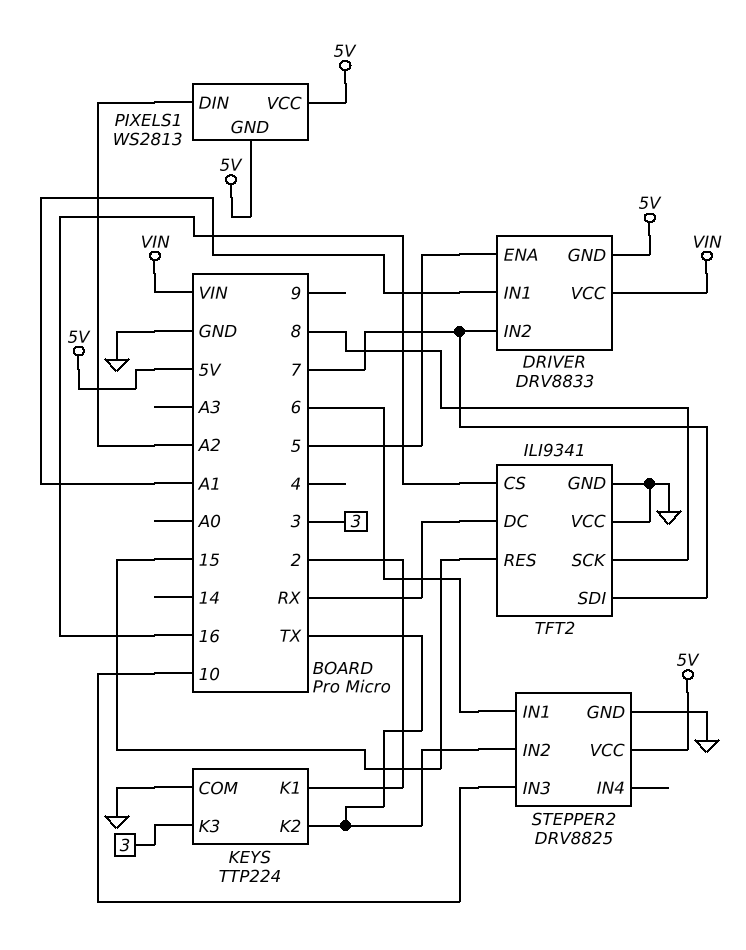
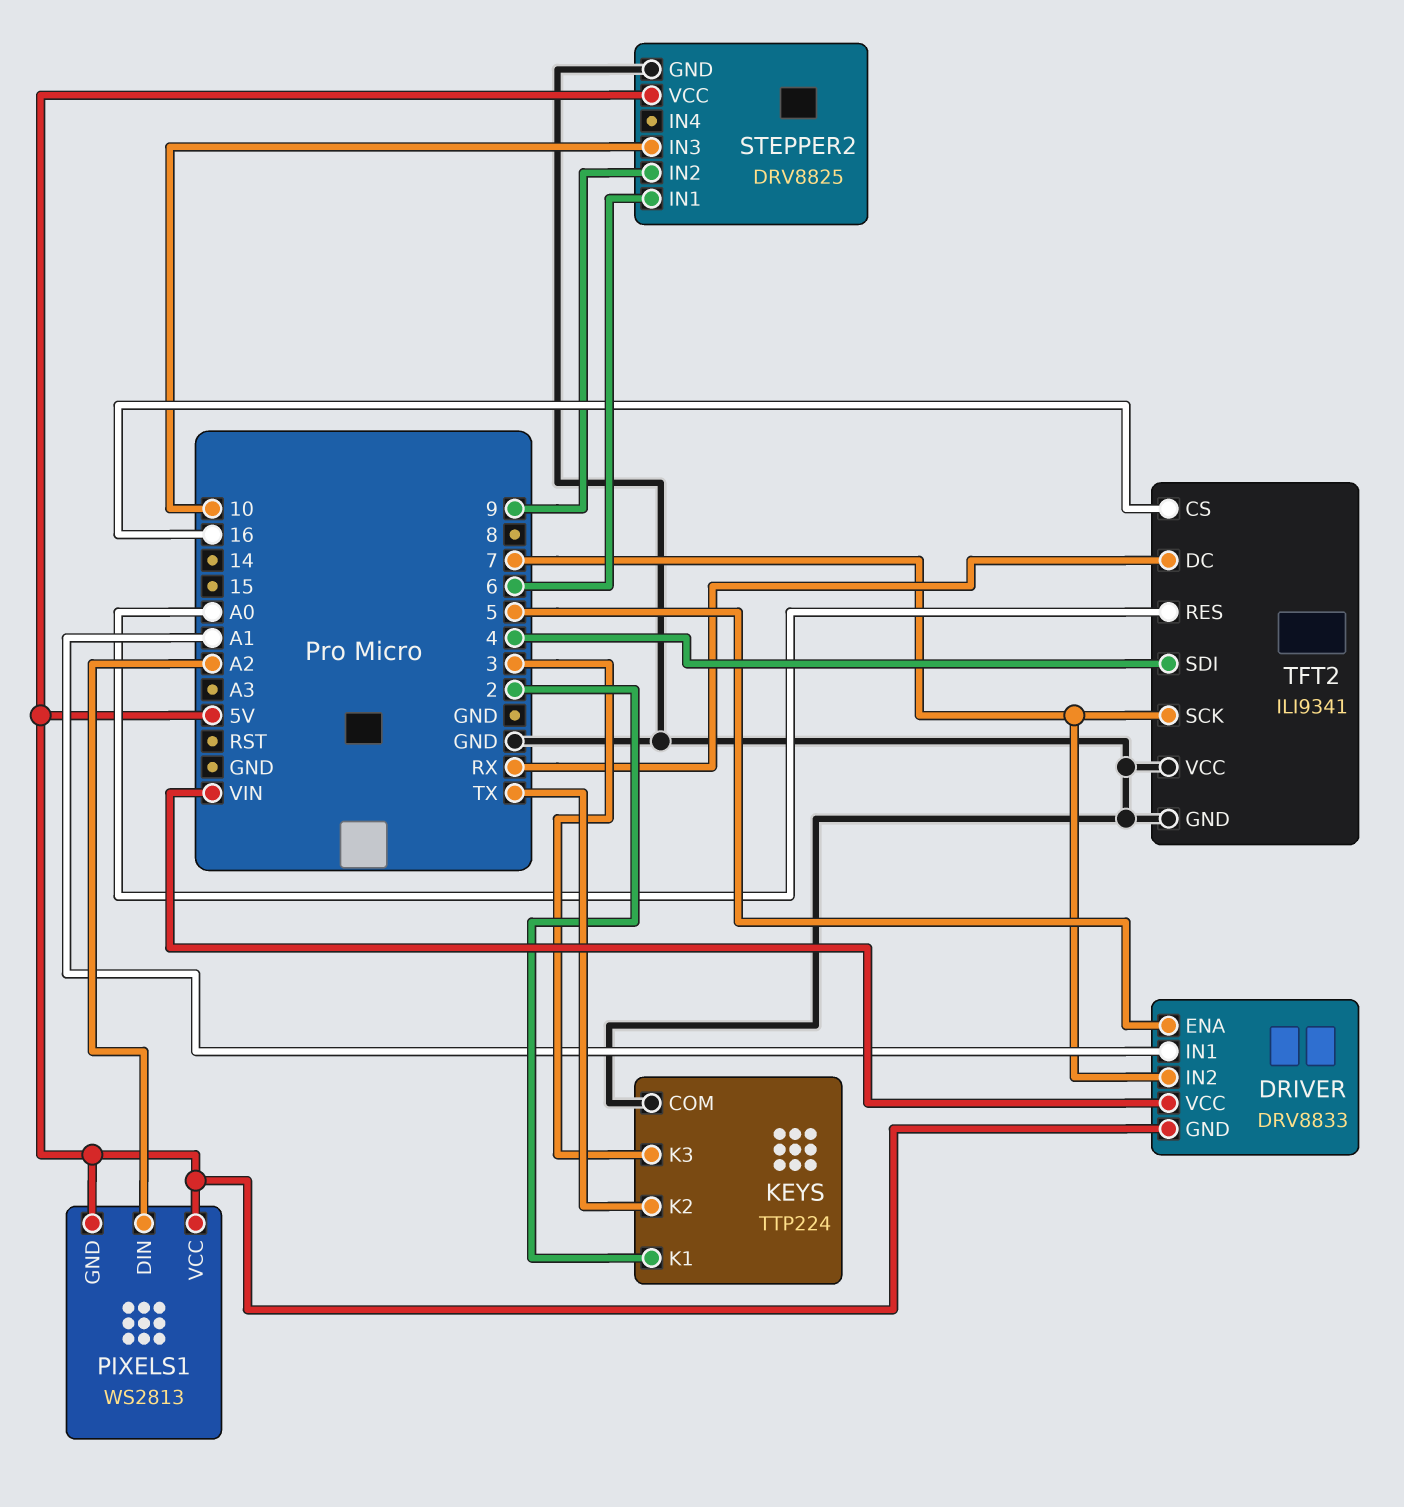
STEPPER2 pin IN2: TX -> 9
TFT2 pin RES: 15 -> A0
TFT2 pin SCK: 8 -> 7
TFT2 pin SDI: 7 -> 4

